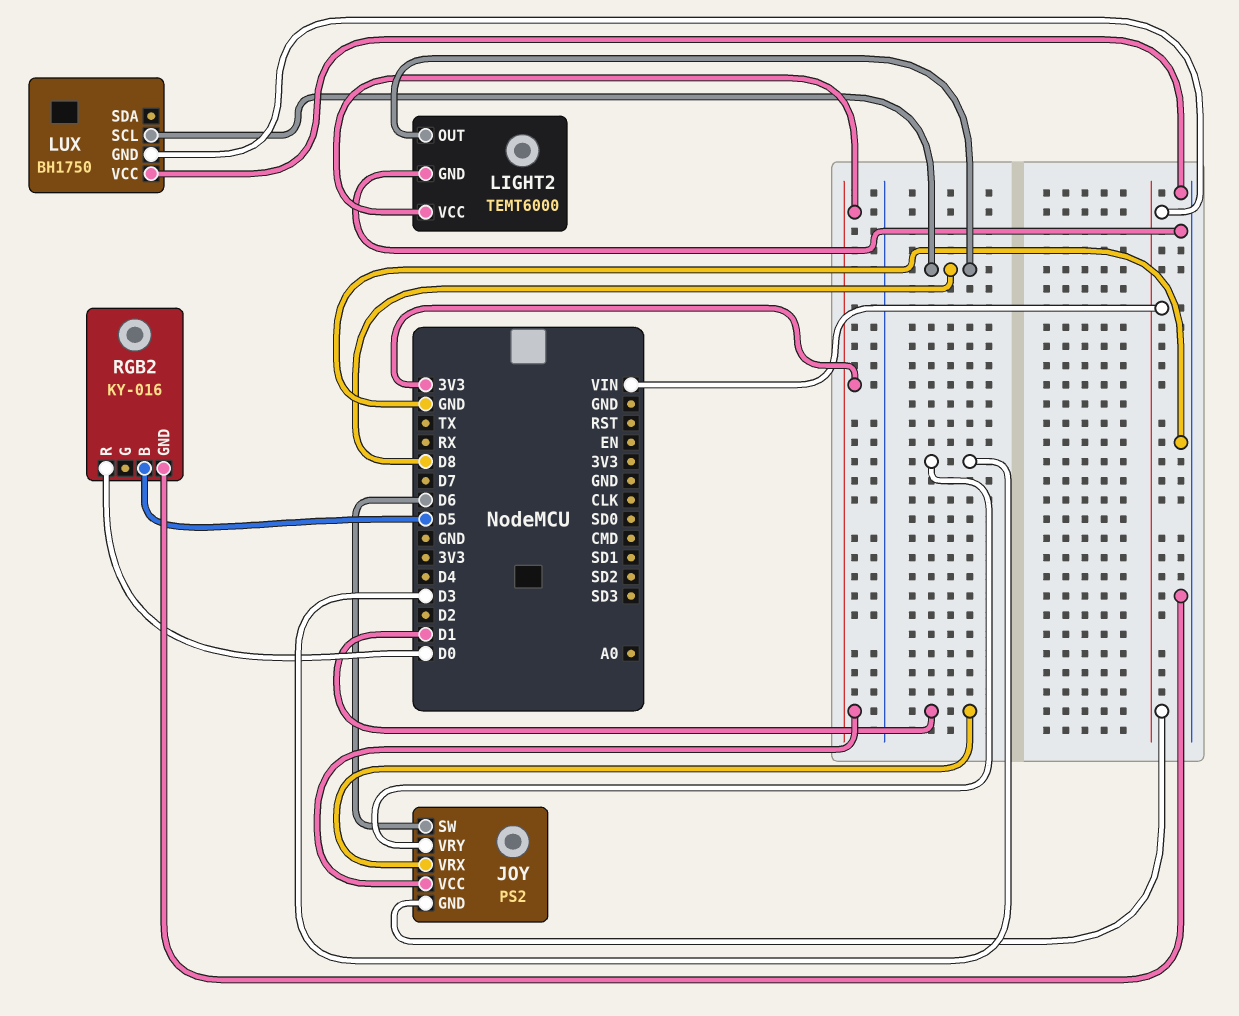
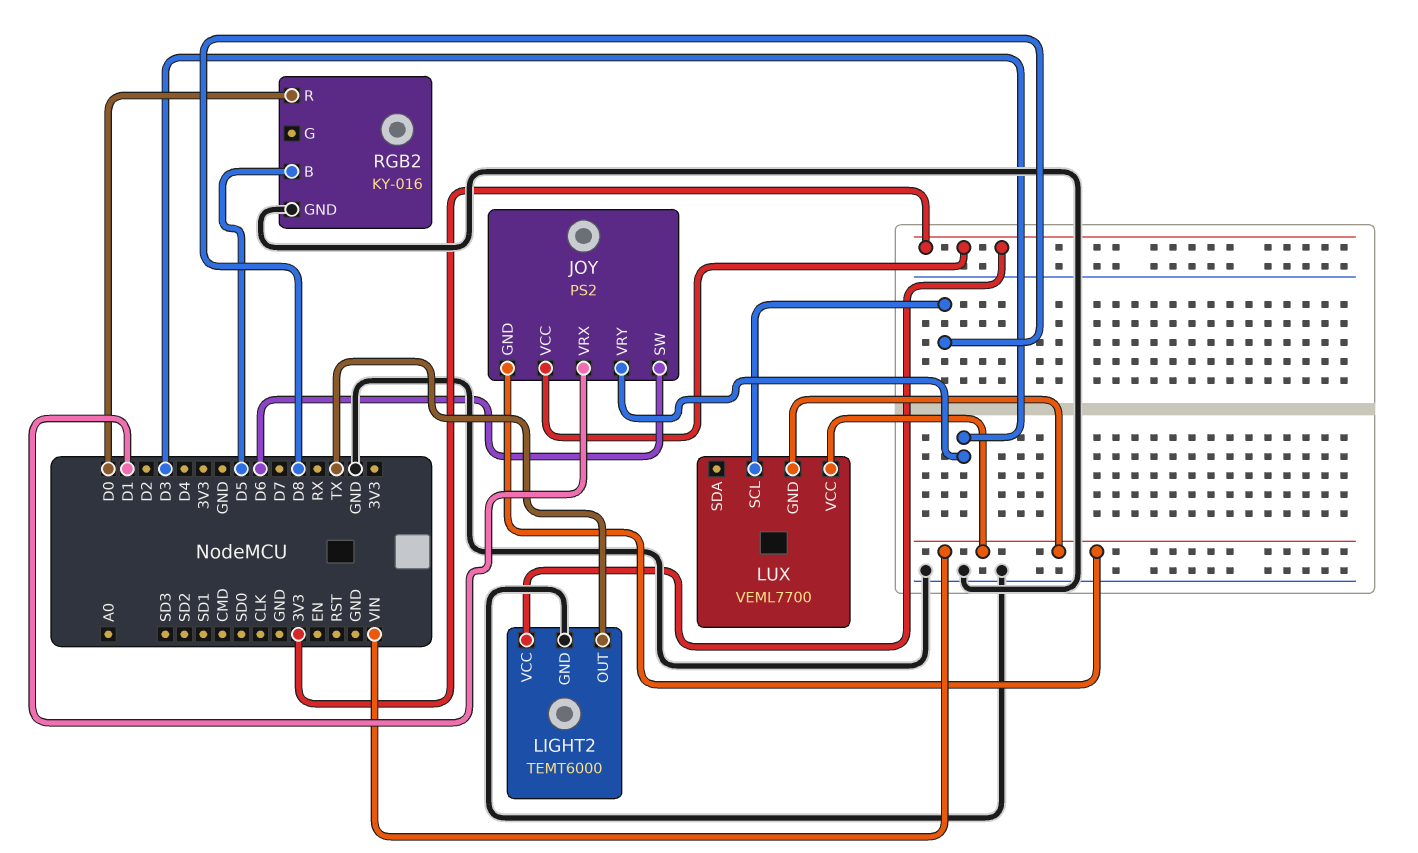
LIGHT2 pin OUT: D8 -> TX
LUX: BH1750 -> VEML7700
LUX pin VCC: GND -> VIN

